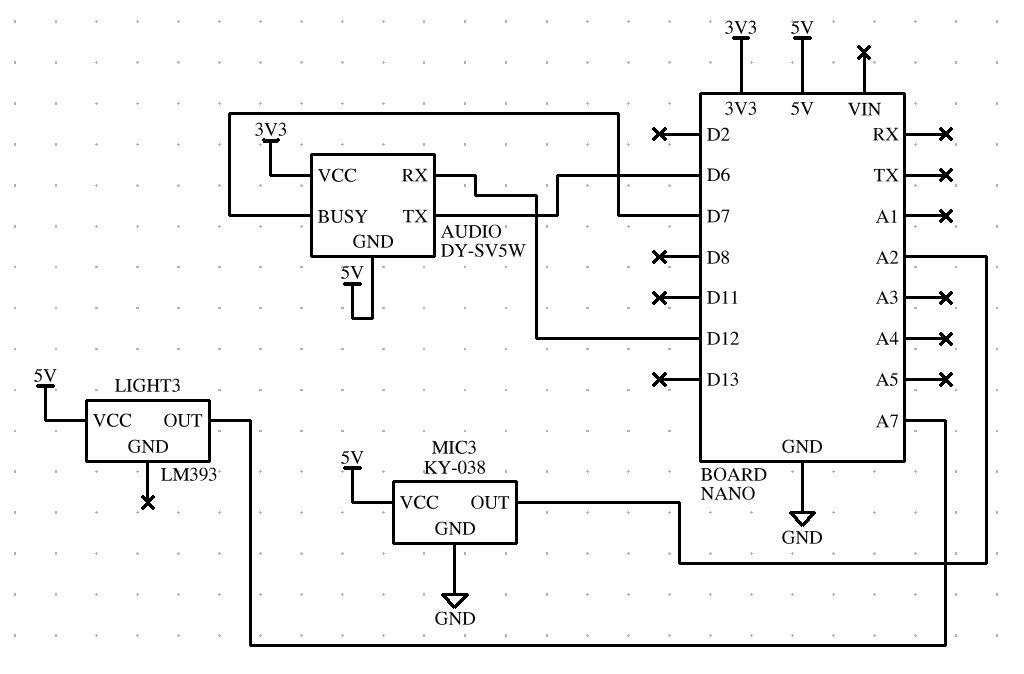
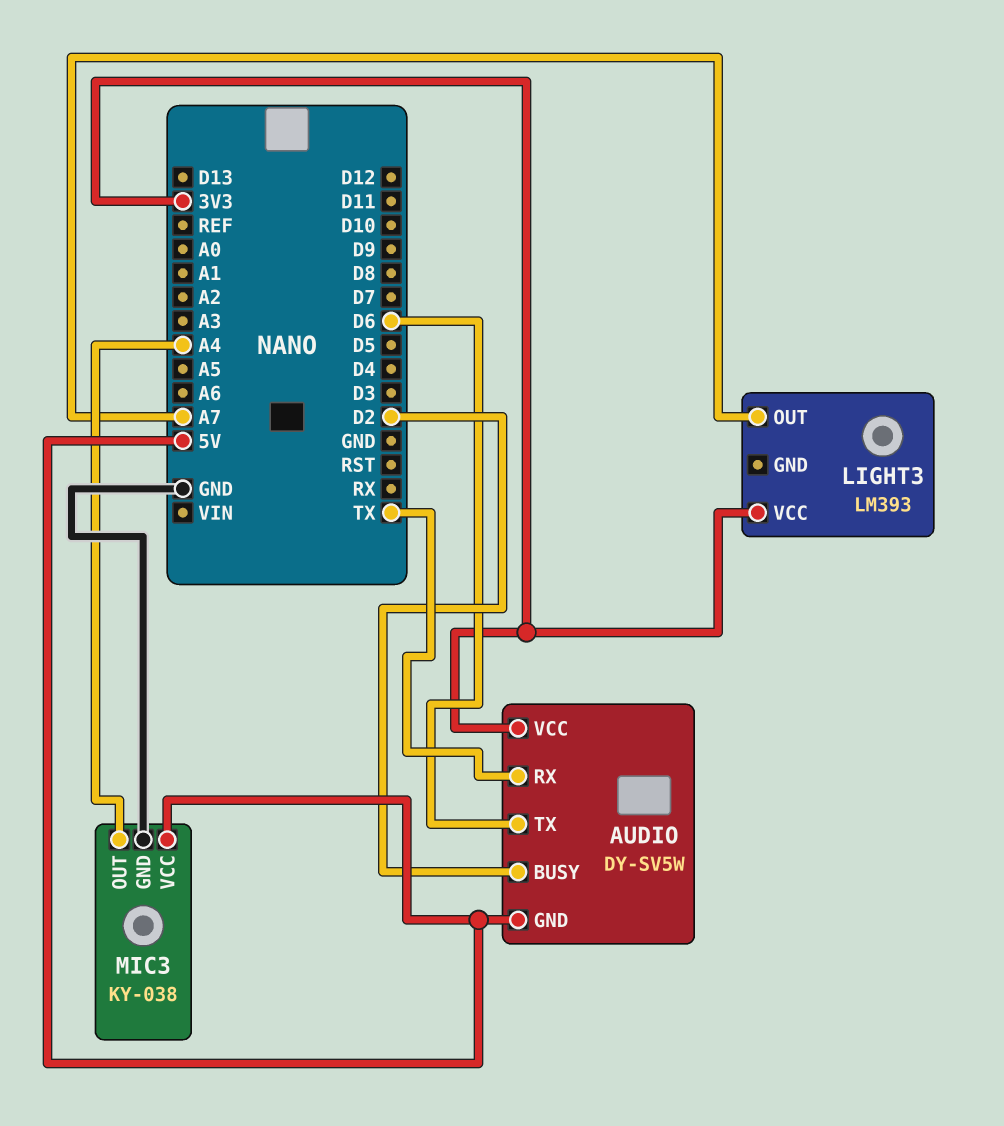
AUDIO pin BUSY: D7 -> D2
AUDIO pin RX: D12 -> TX
LIGHT3 pin VCC: 5V -> 3V3
MIC3 pin OUT: A2 -> A4

